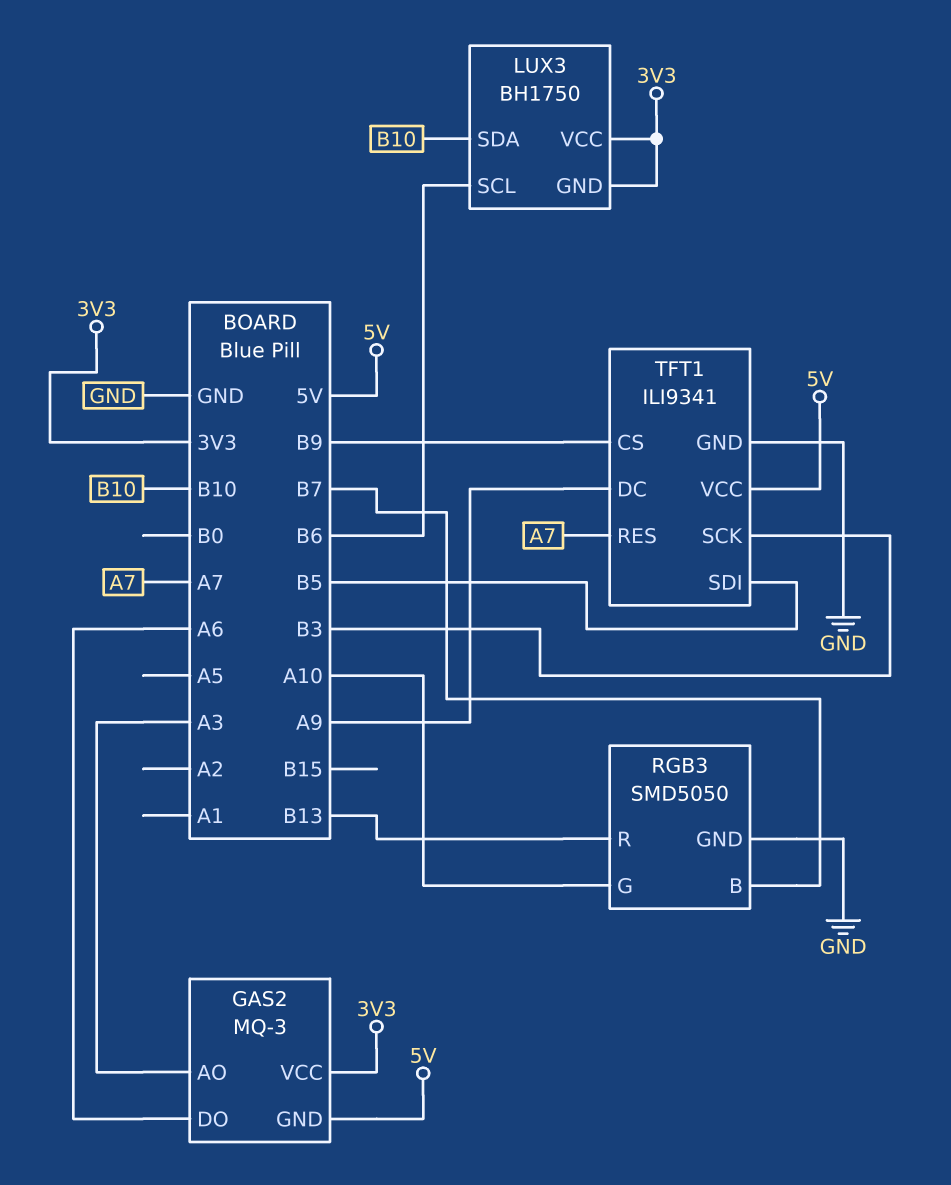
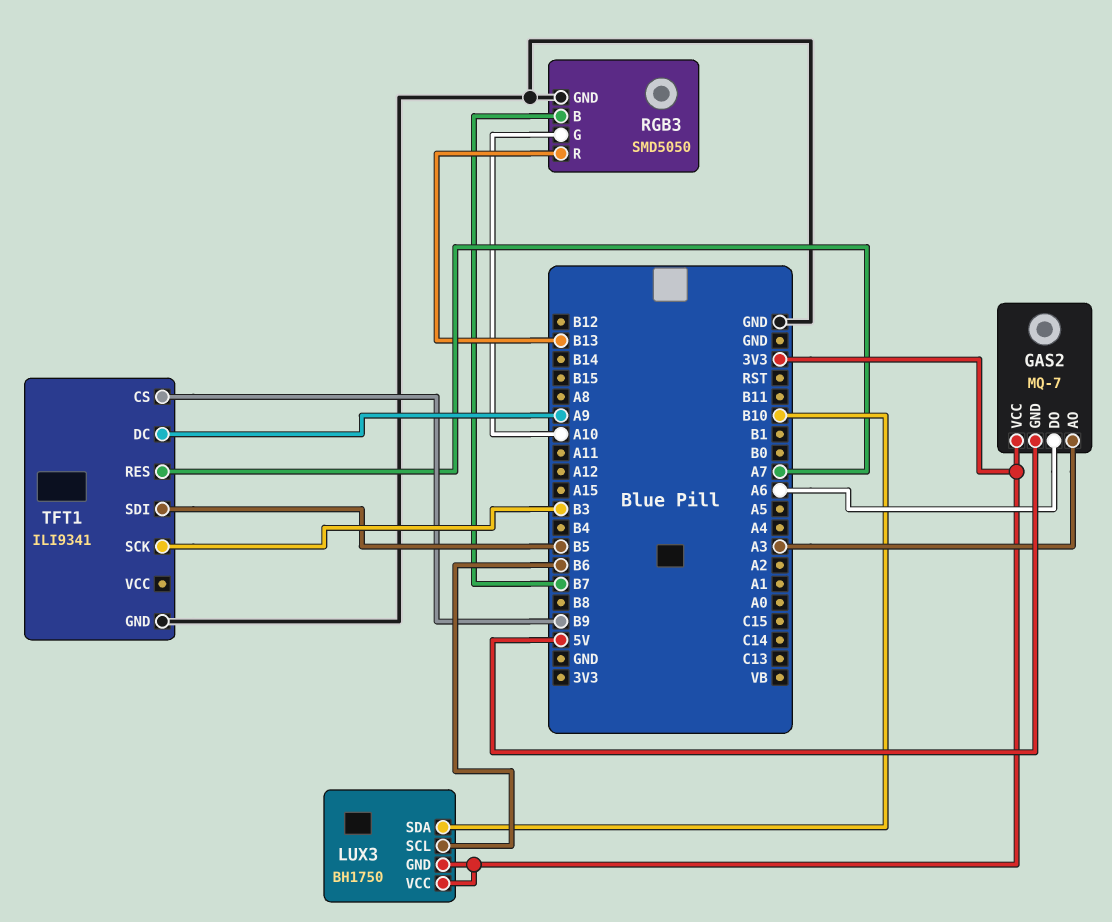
GAS2: MQ-3 -> MQ-7
TFT1 pin VCC: 5V -> none

